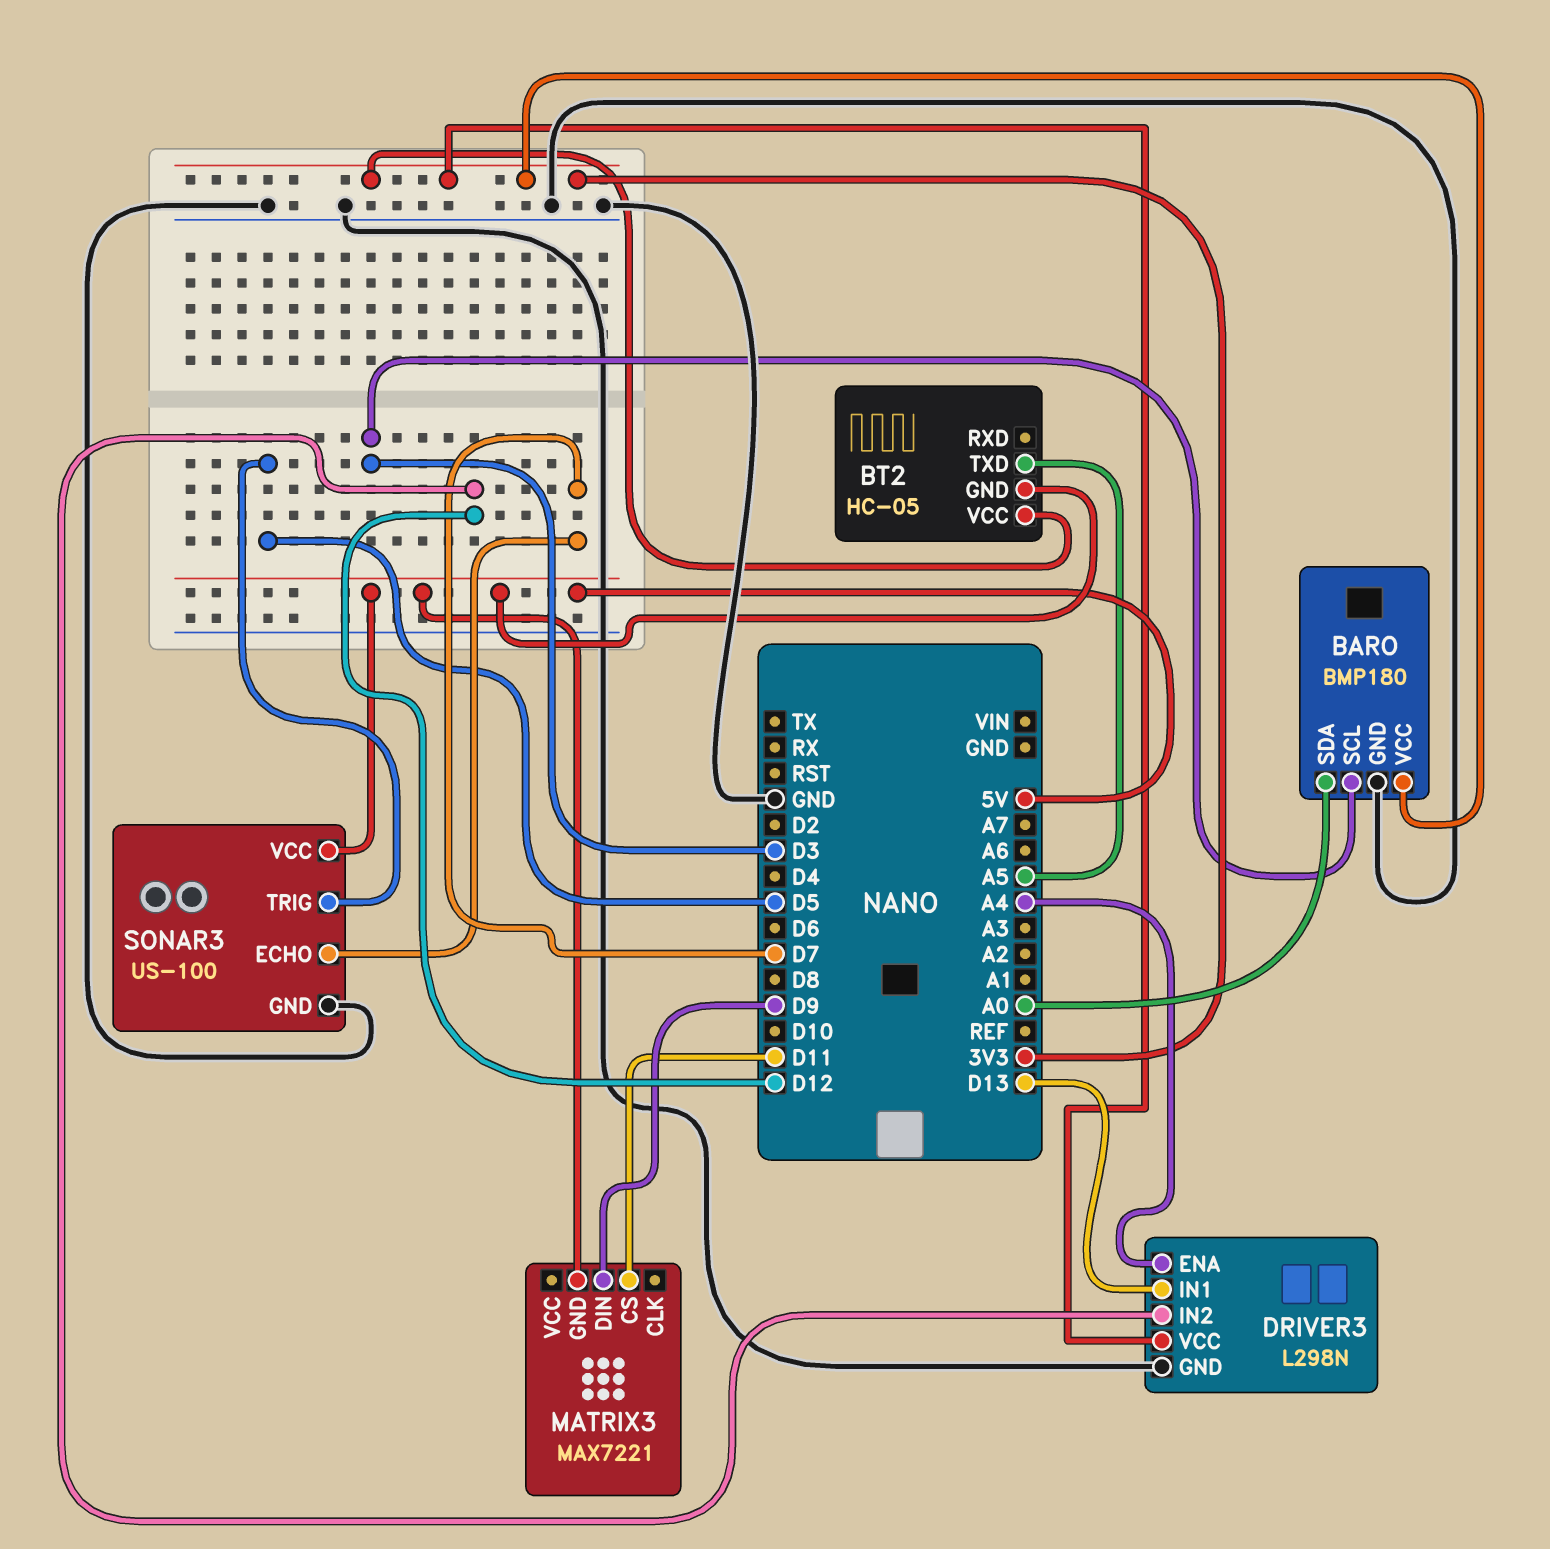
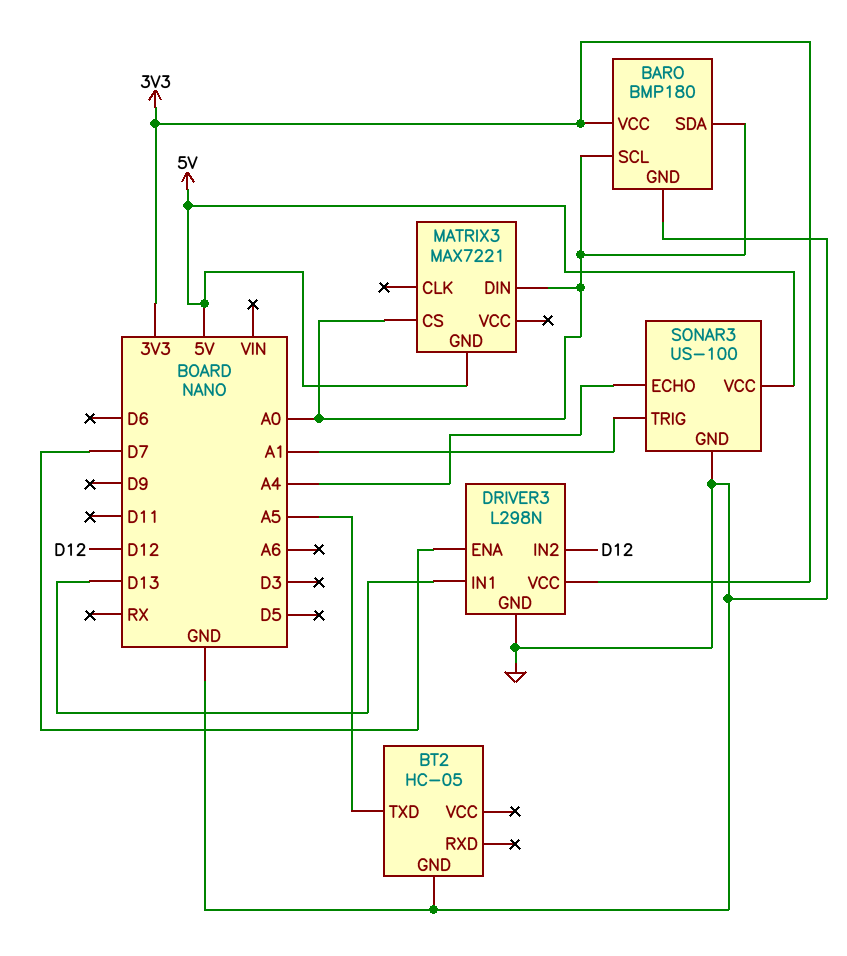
BARO pin SCL: D3 -> A0
BT2 pin GND: 5V -> GND
BT2 pin VCC: 3V3 -> none
DRIVER3 pin ENA: A4 -> D7
MATRIX3 pin CS: D11 -> A0
MATRIX3 pin DIN: D9 -> A0
SONAR3 pin ECHO: D7 -> A4
SONAR3 pin TRIG: D5 -> A1

